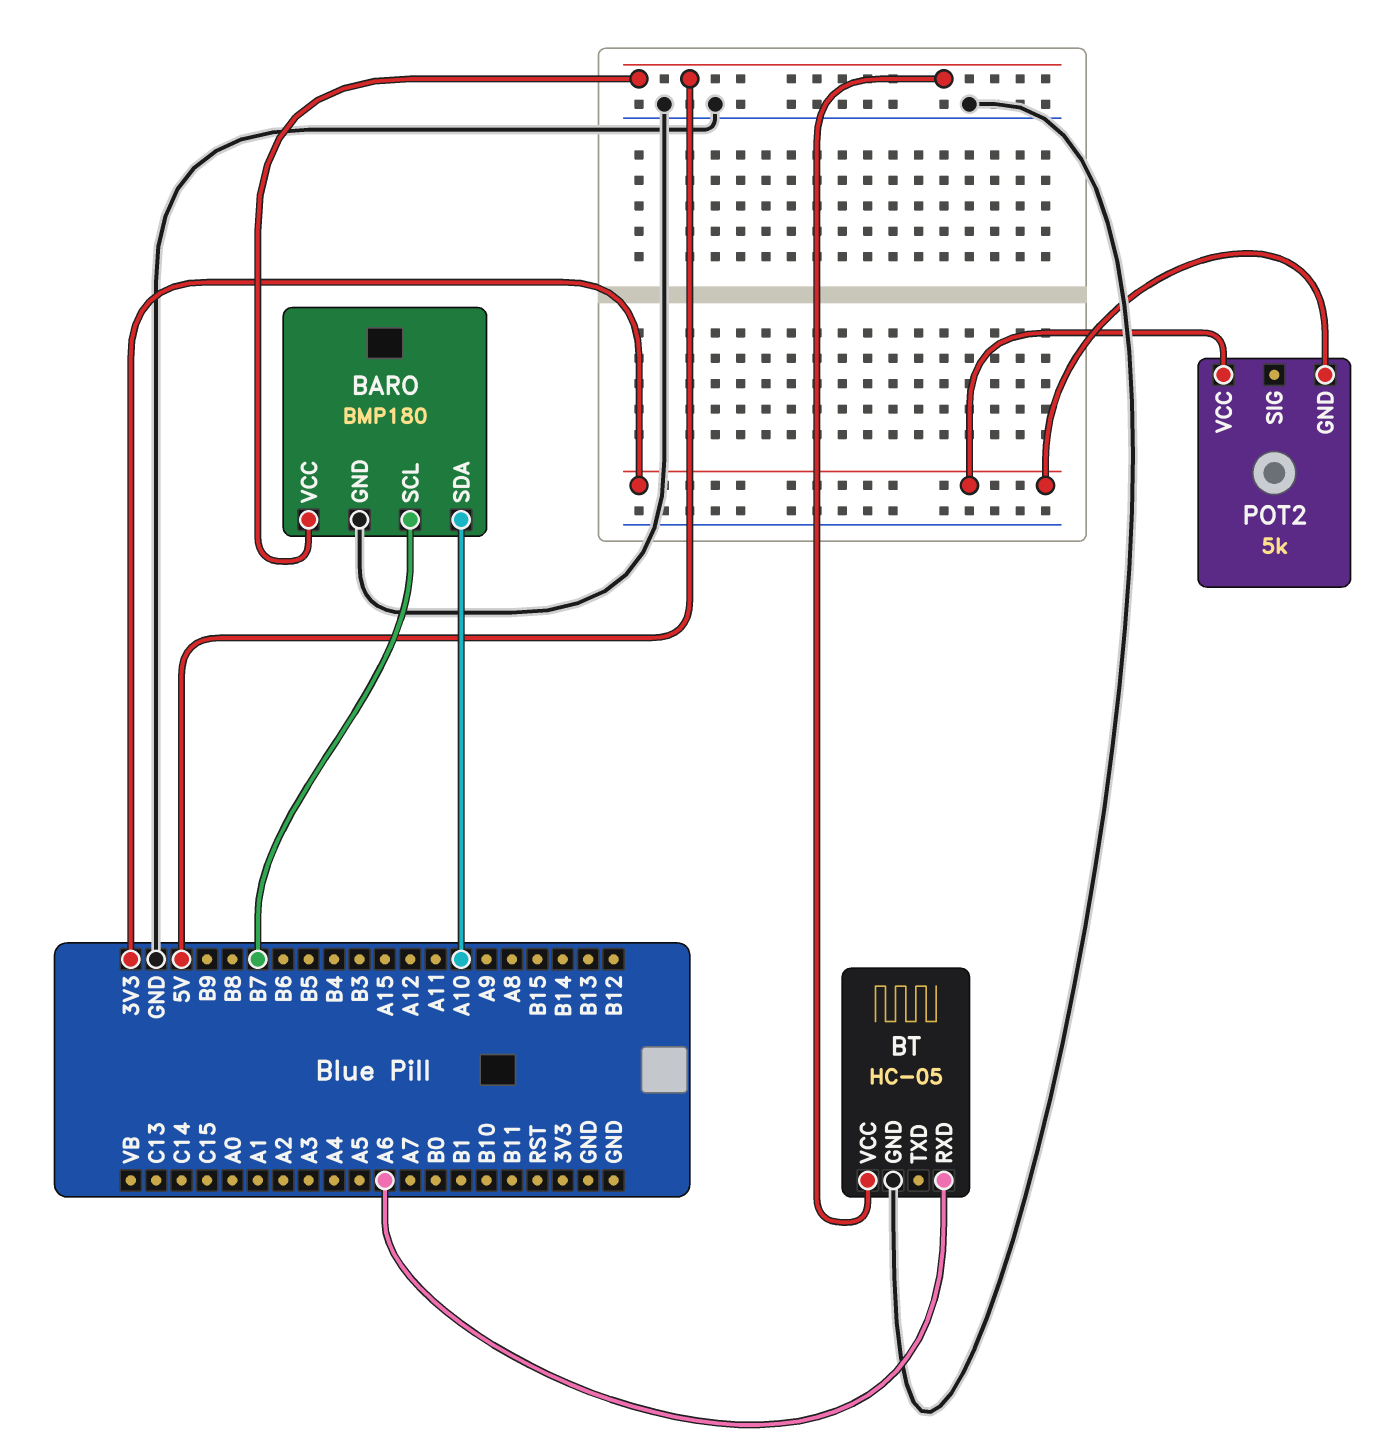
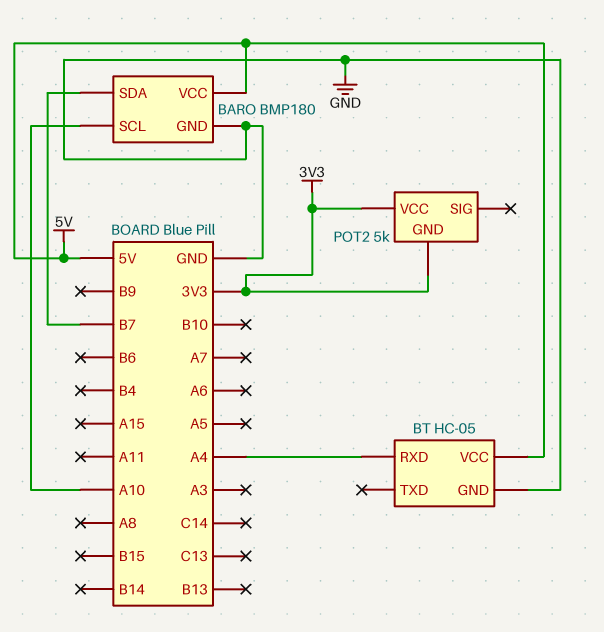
BARO pin SCL: B7 -> A10
BARO pin SDA: A10 -> B7
BT pin RXD: A6 -> A4

